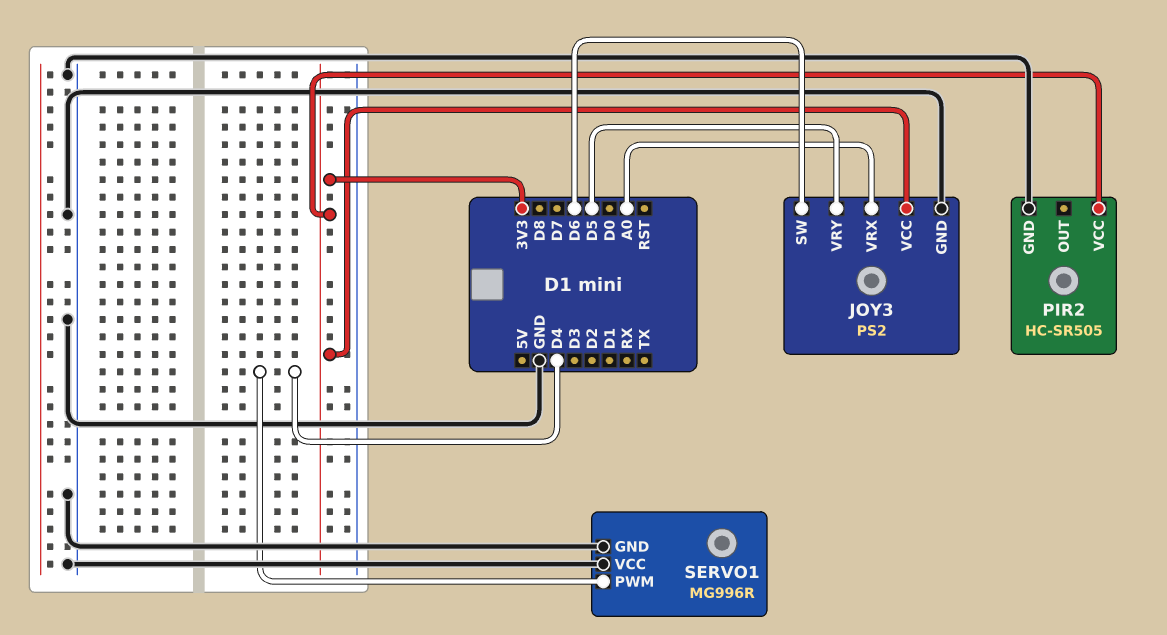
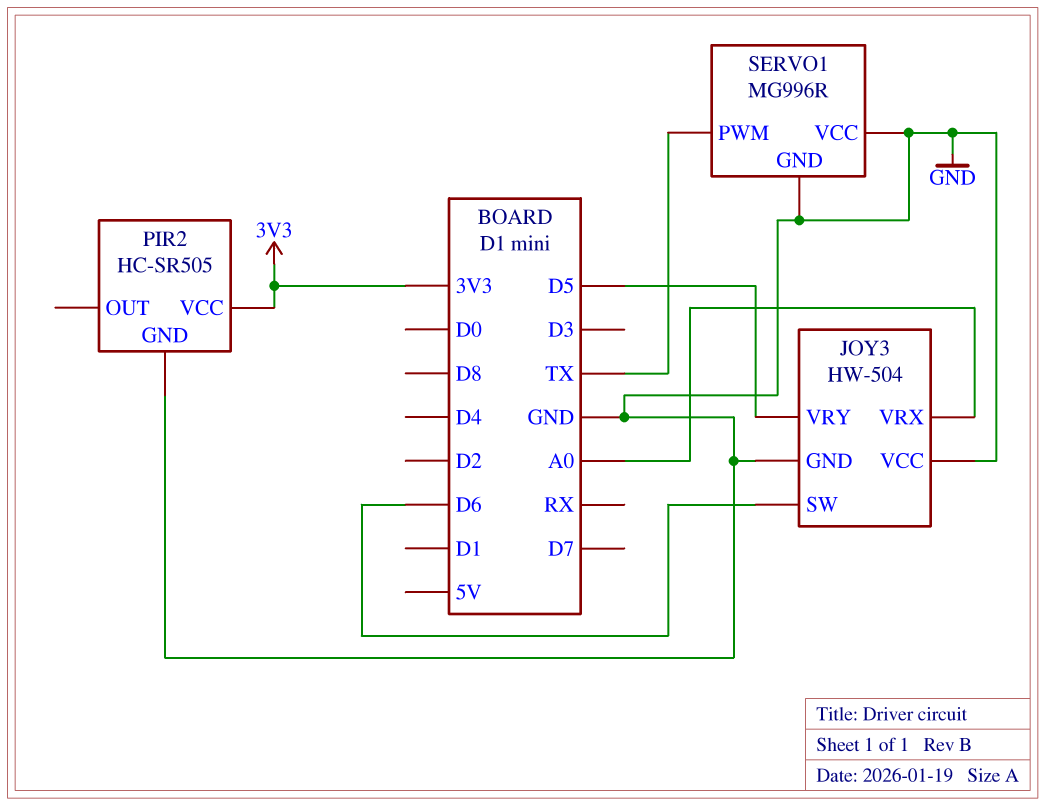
JOY3: PS2 -> HW-504
JOY3 pin VCC: 3V3 -> GND
SERVO1 pin PWM: D4 -> TX

